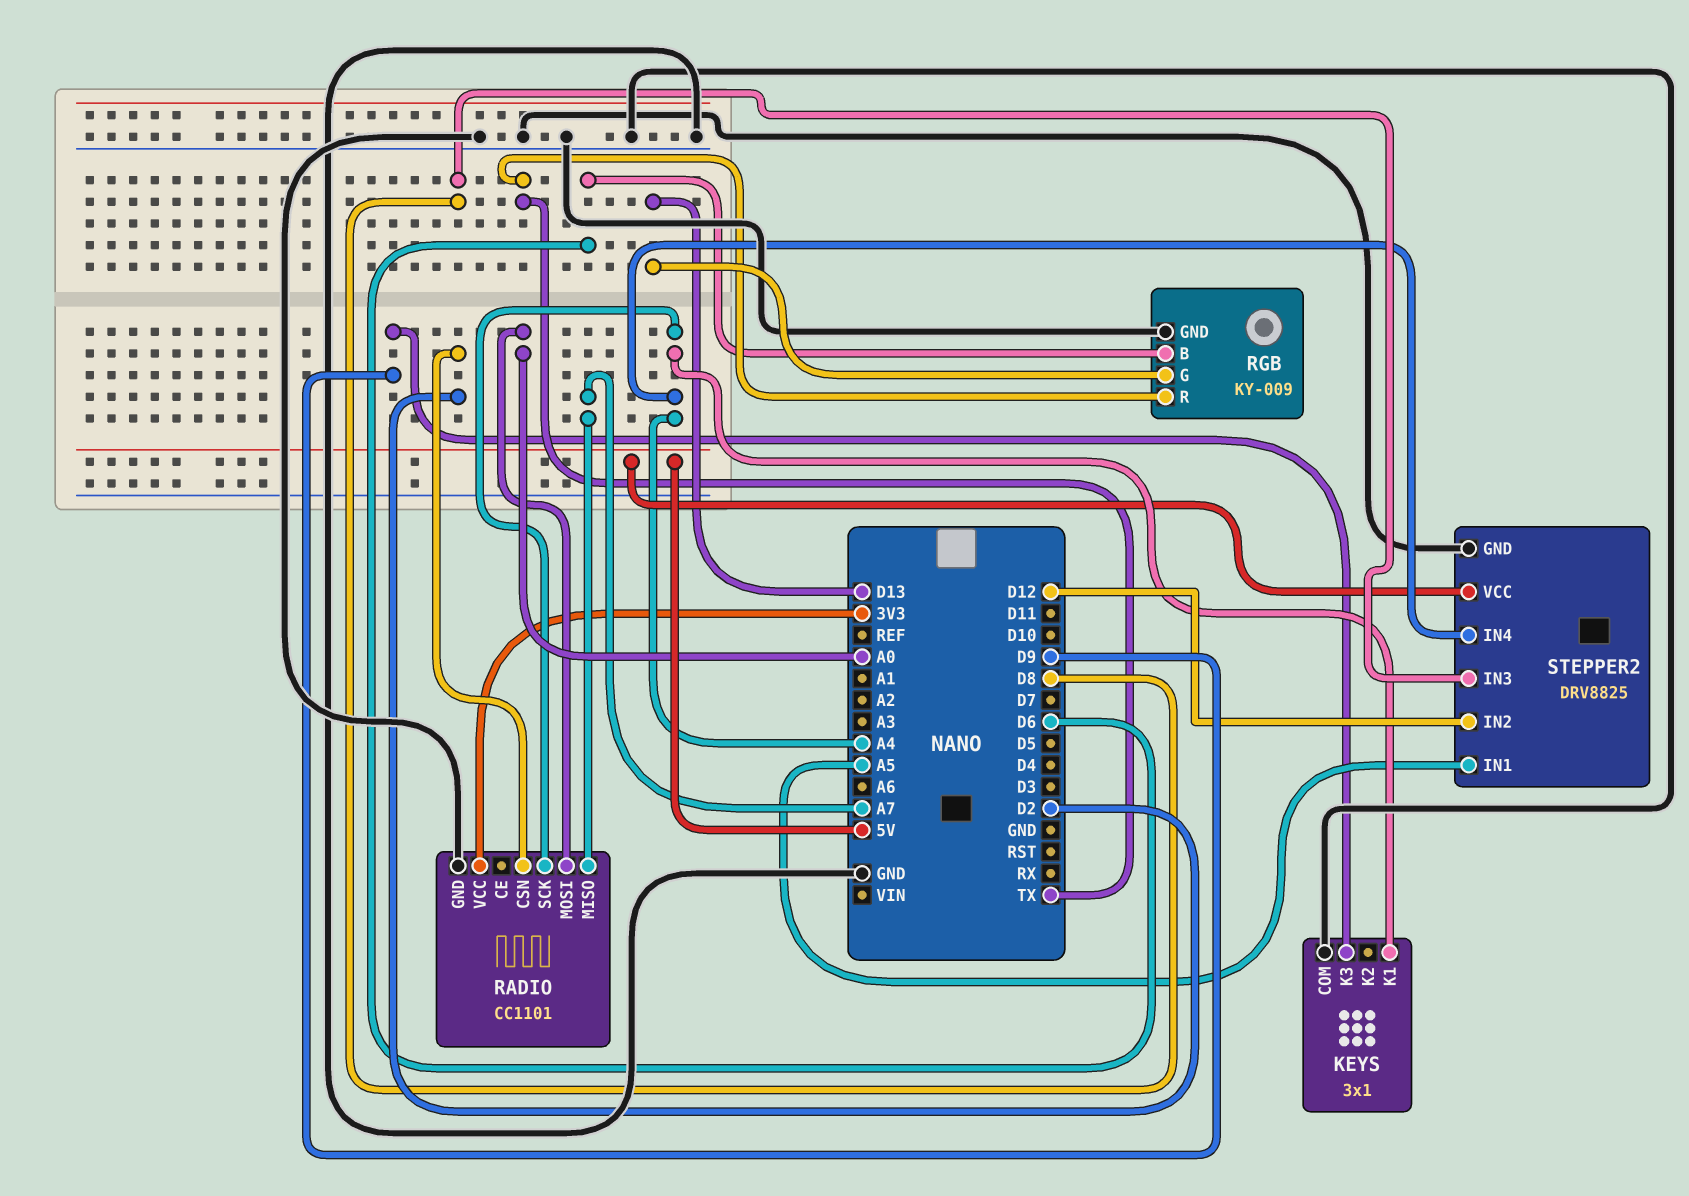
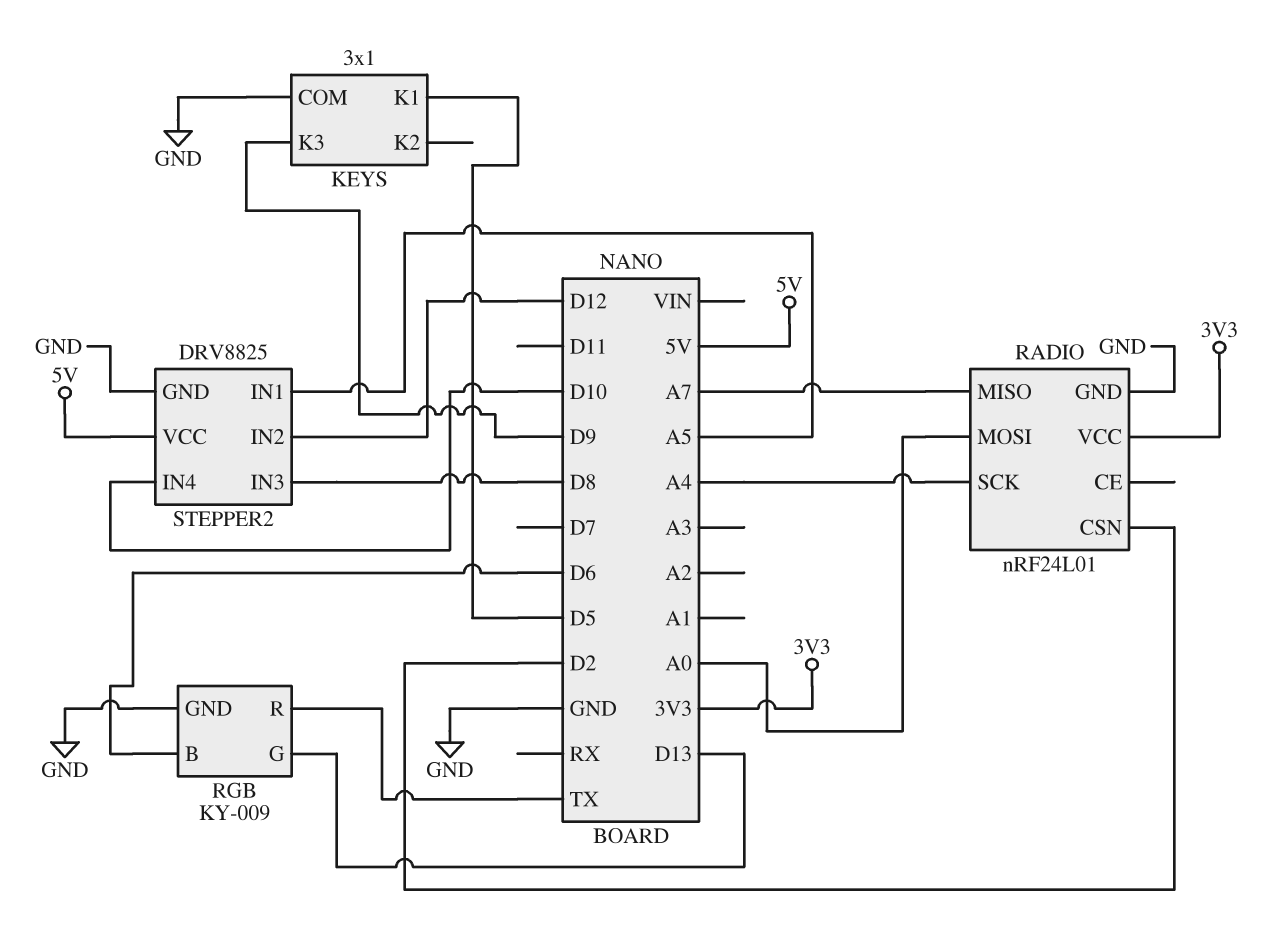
KEYS pin K1: A4 -> D5
RADIO: CC1101 -> nRF24L01
STEPPER2 pin IN4: A4 -> D10

